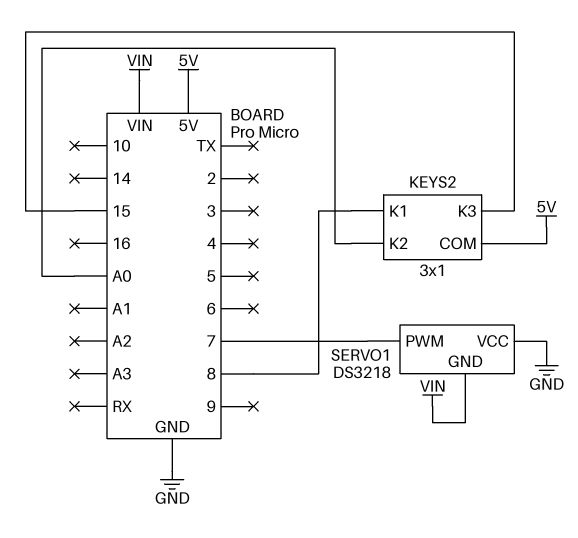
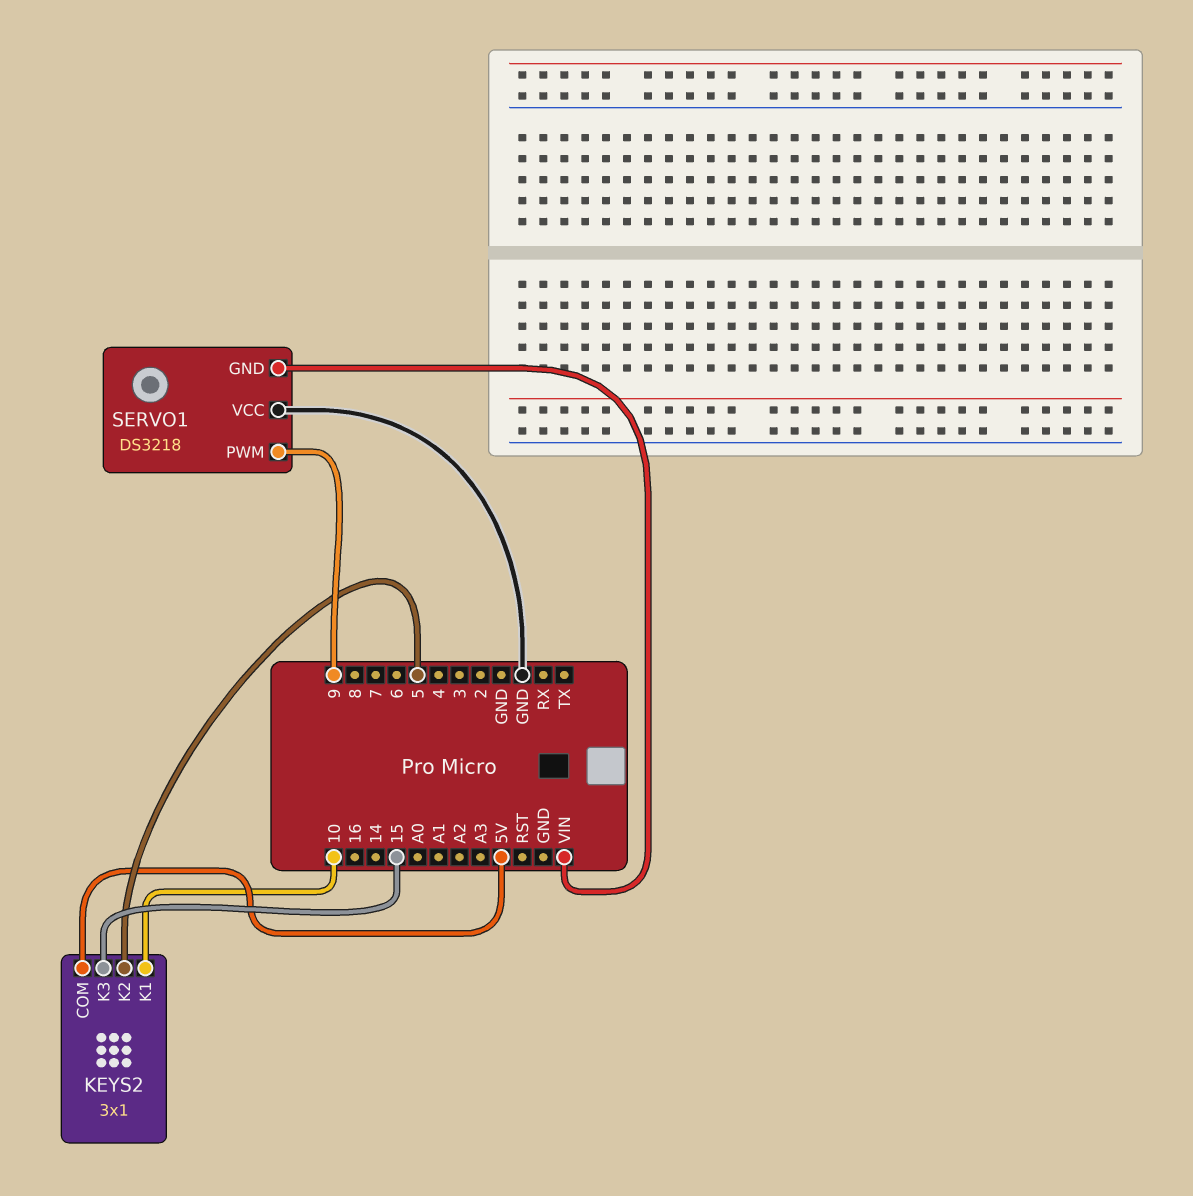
KEYS2 pin K1: 8 -> 10
KEYS2 pin K2: A0 -> 5
SERVO1 pin PWM: 7 -> 9

